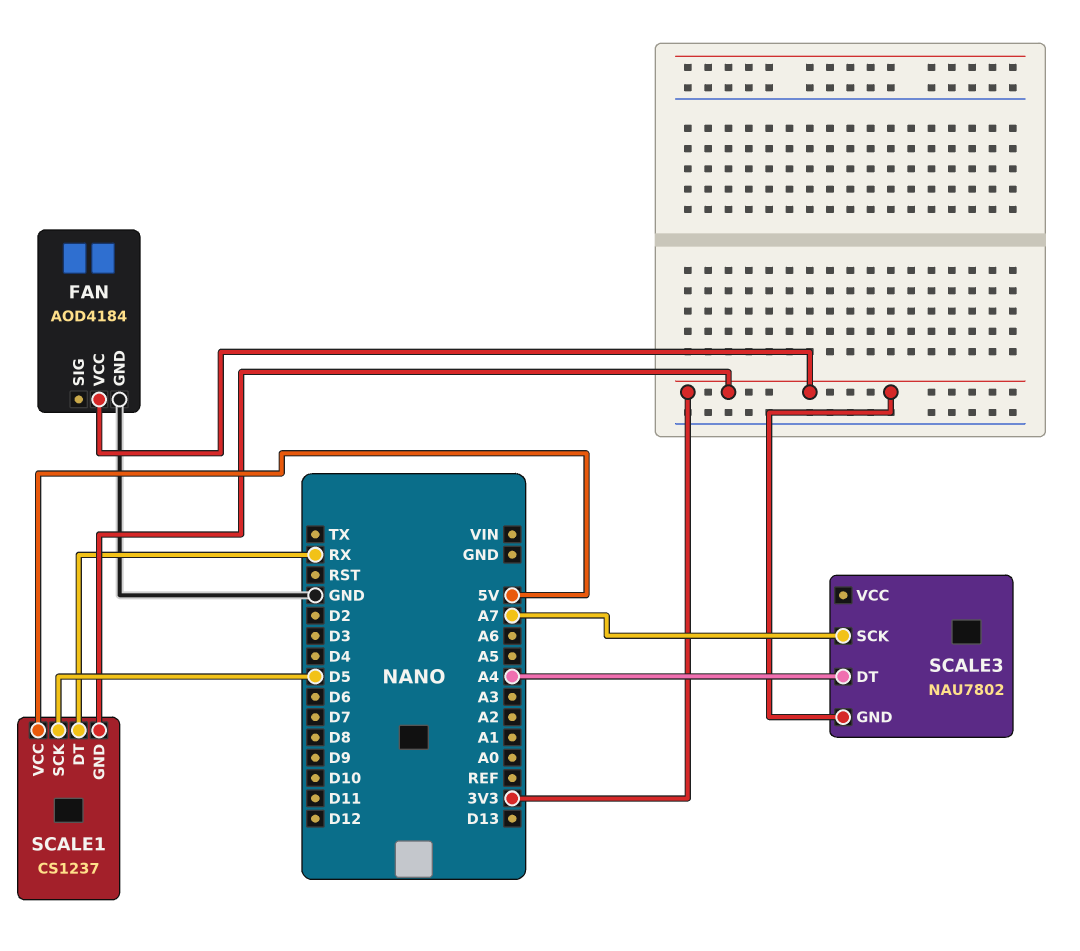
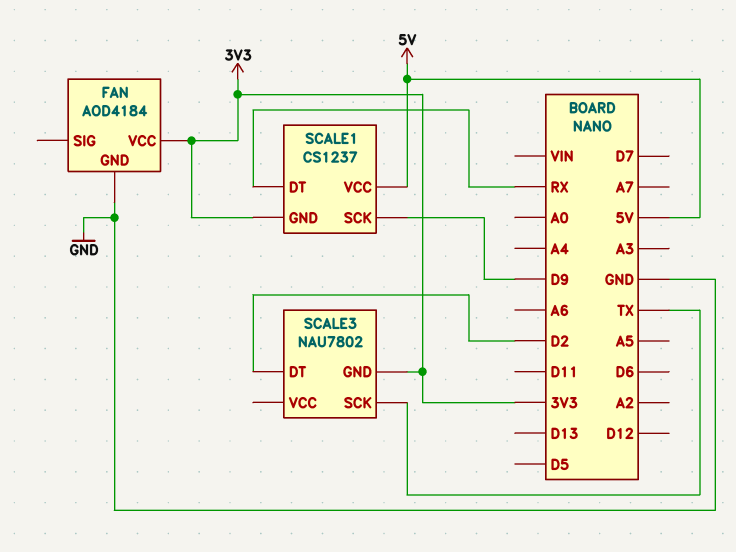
SCALE1 pin SCK: D5 -> D9
SCALE3 pin DT: A4 -> D2
SCALE3 pin SCK: A7 -> TX

